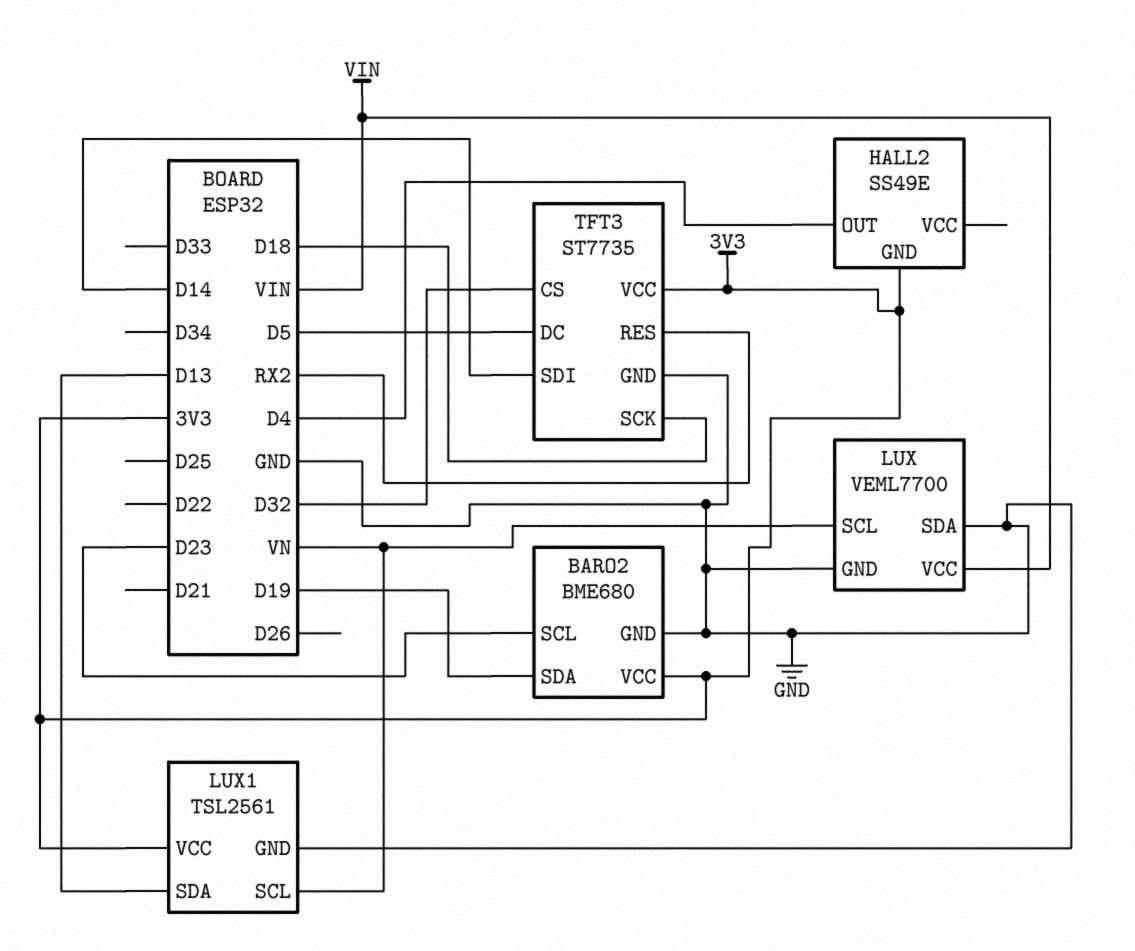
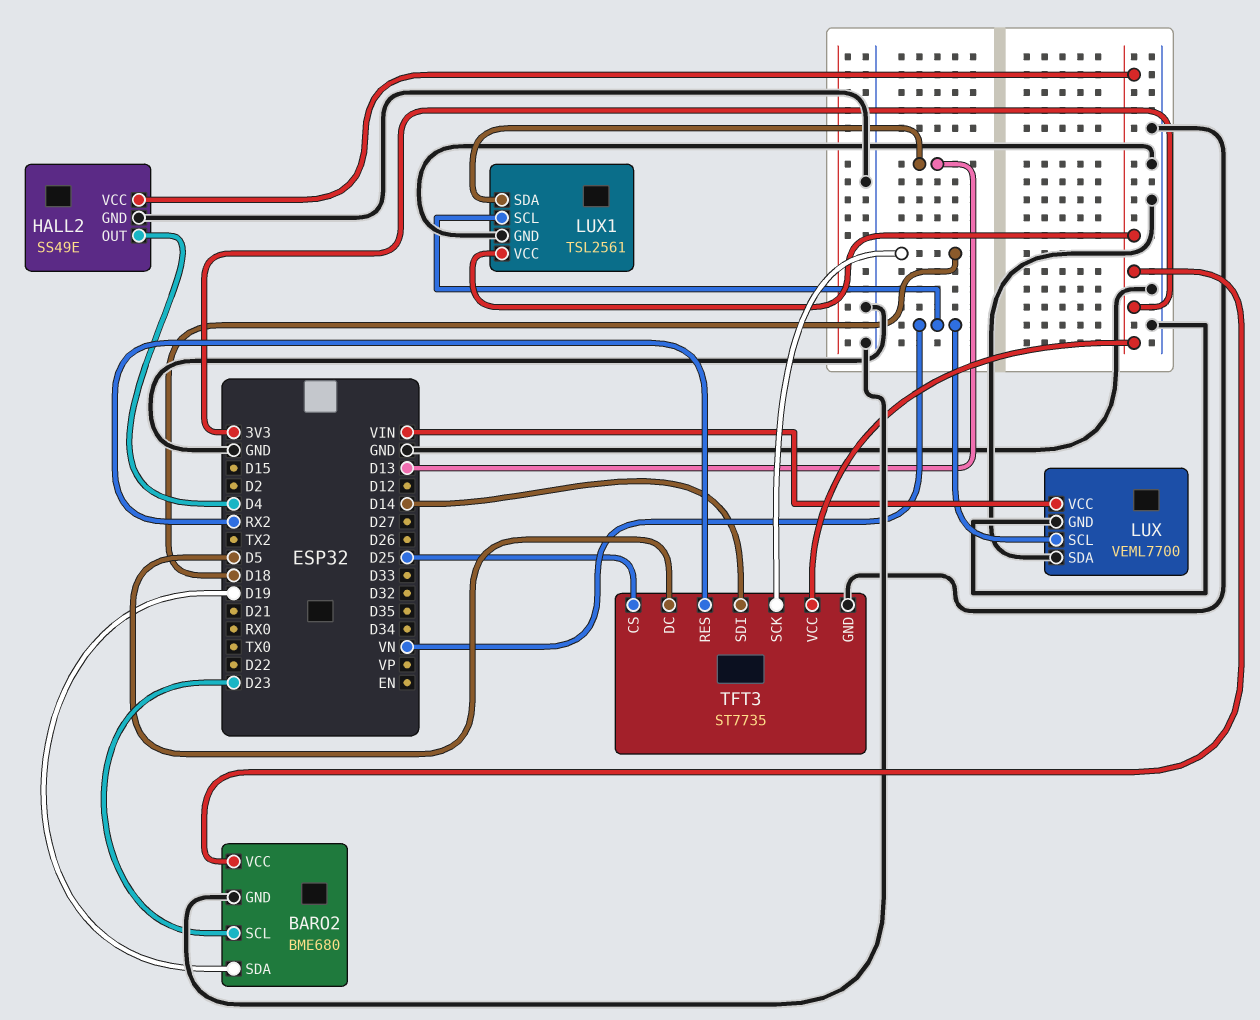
HALL2 pin GND: 3V3 -> GND
HALL2 pin VCC: none -> 3V3
TFT3 pin CS: D32 -> D25

